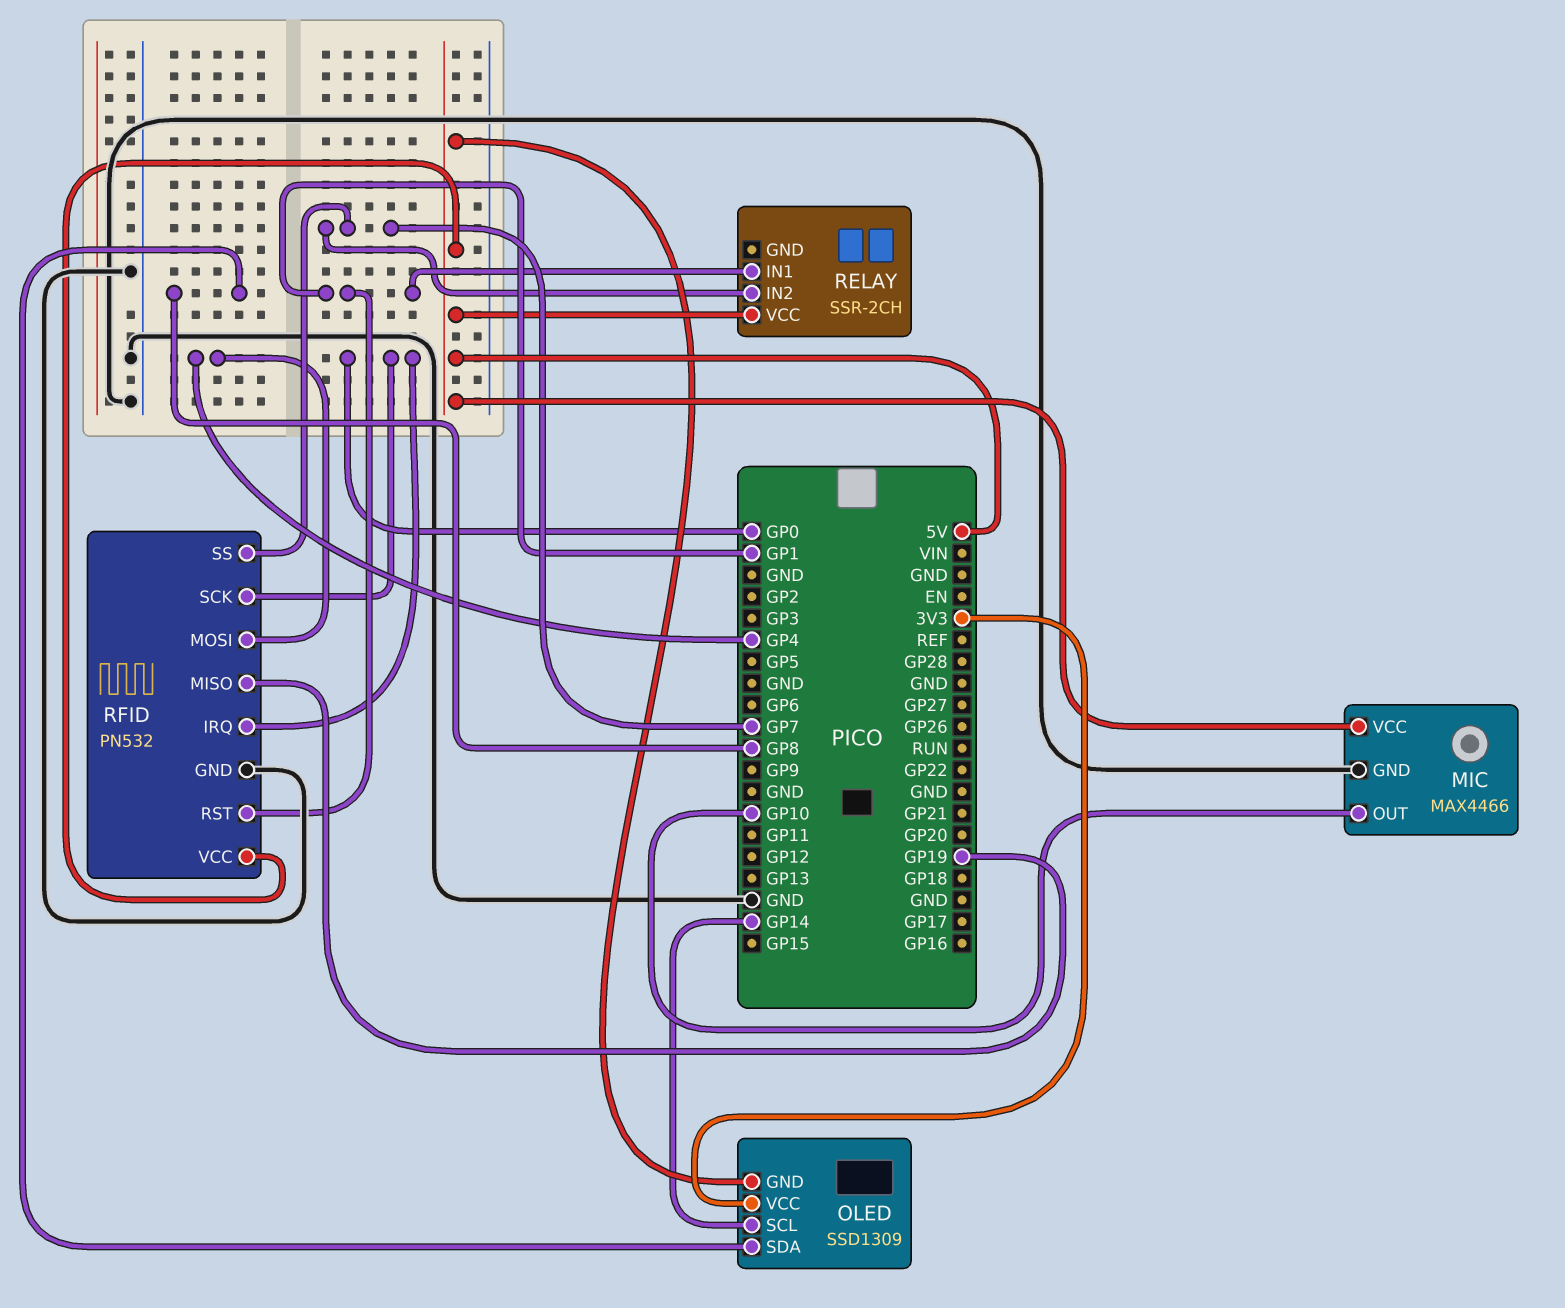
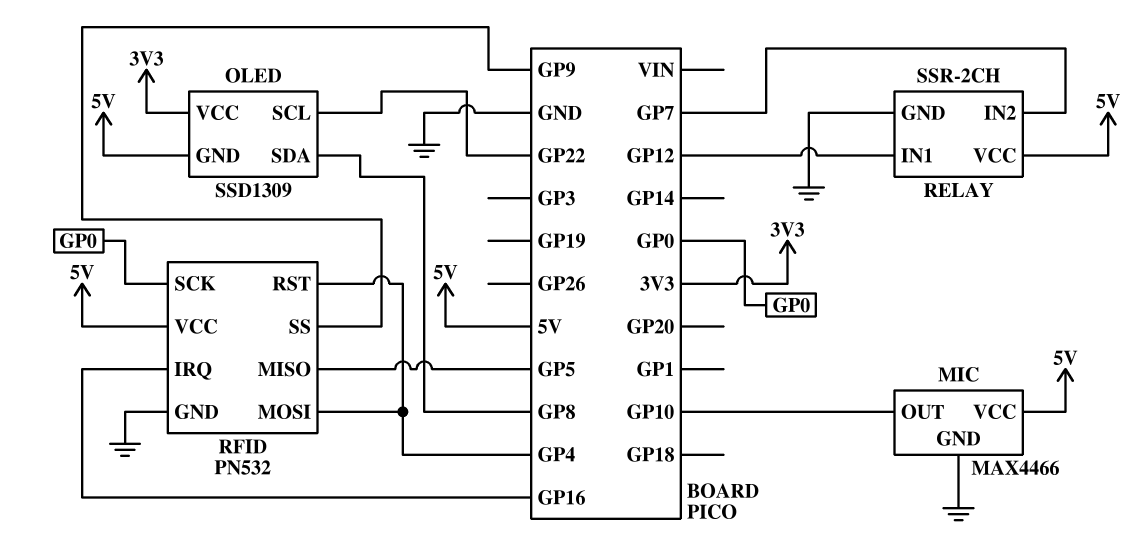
OLED pin SCL: GP14 -> GP22
RELAY pin GND: none -> GND
RELAY pin IN1: GP1 -> GP12
RFID pin IRQ: GP0 -> GP16
RFID pin MISO: GP19 -> GP5
RFID pin RST: GP1 -> GP4
RFID pin SS: GP7 -> GP9

